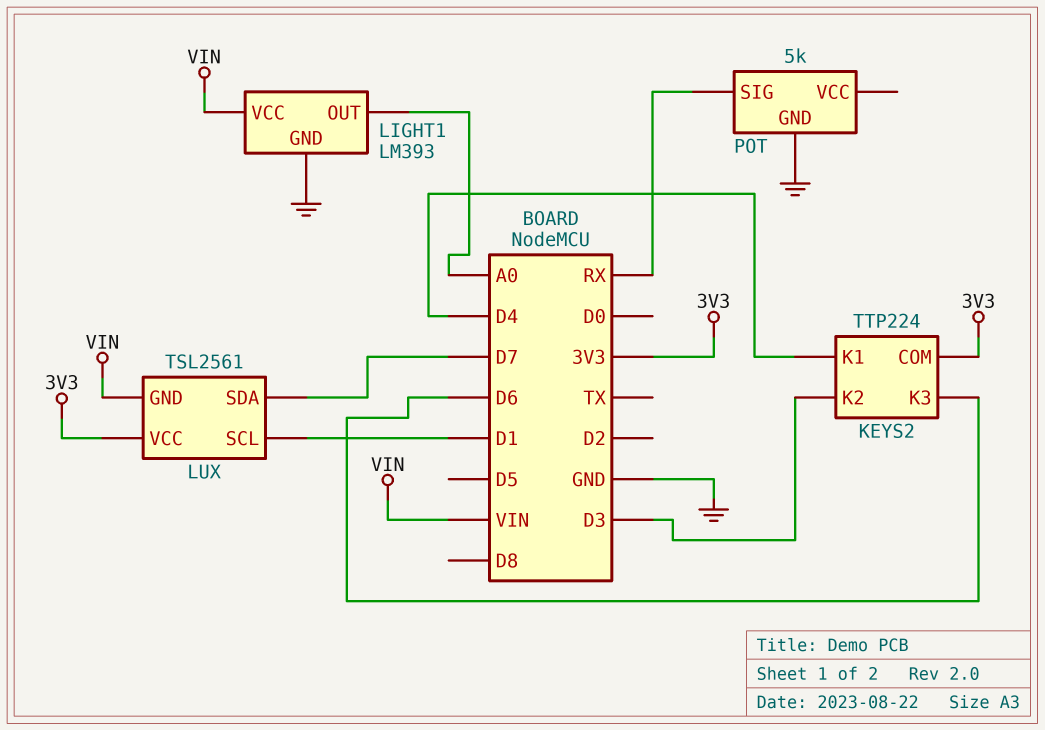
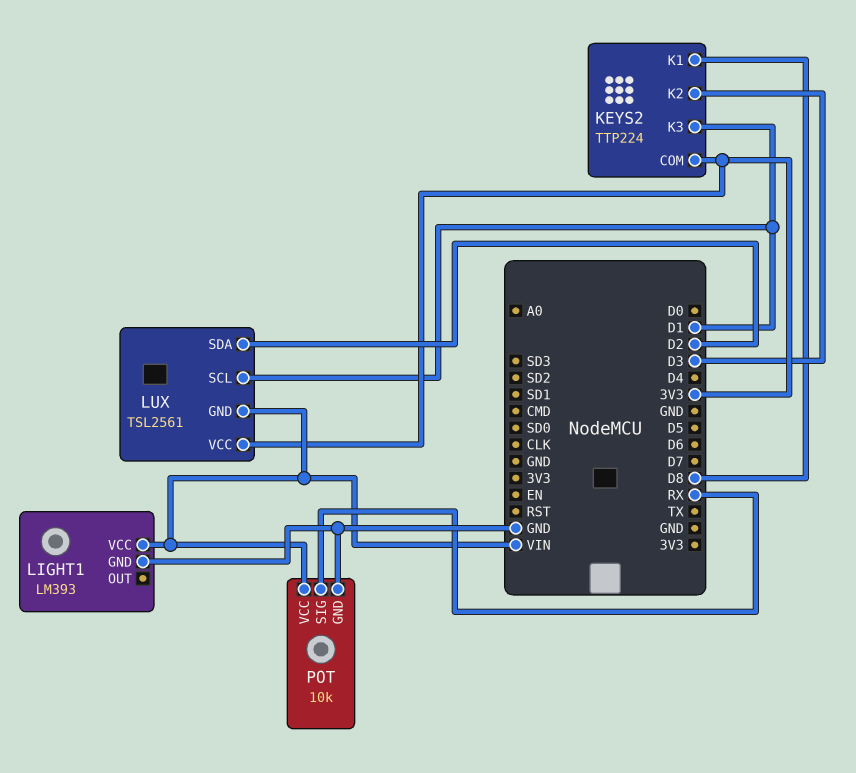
KEYS2 pin K1: D4 -> D8
KEYS2 pin K3: D6 -> D1
LIGHT1 pin OUT: A0 -> none
LUX pin SDA: D7 -> D2
POT: 5k -> 10k
POT pin VCC: none -> VIN

